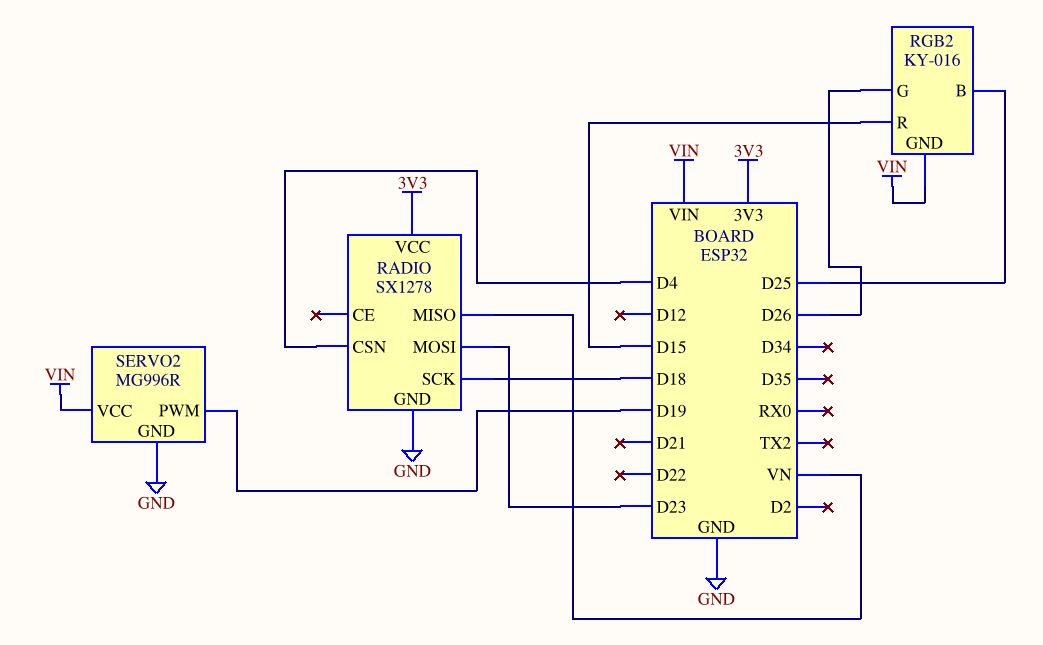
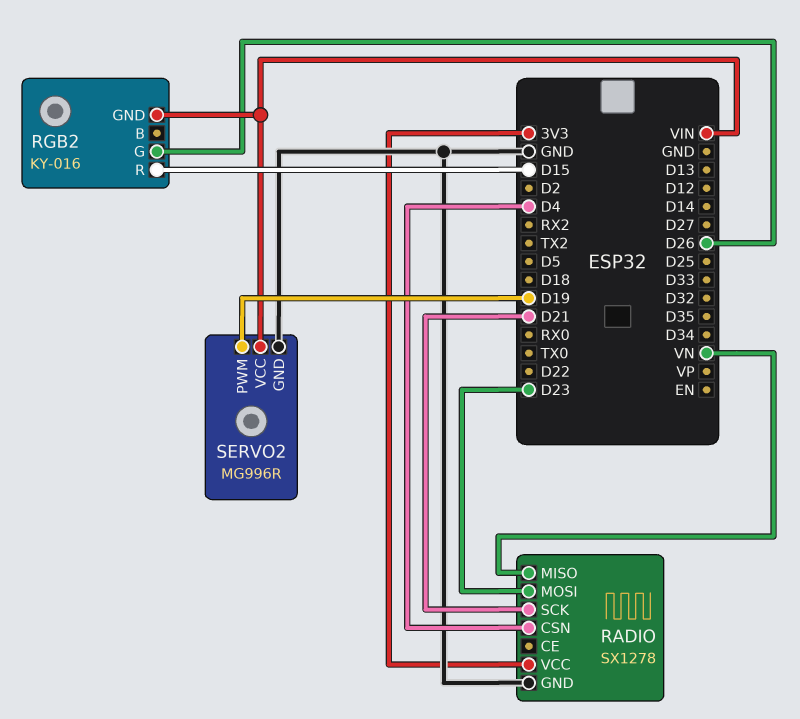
RADIO pin SCK: D18 -> D21
RGB2 pin B: D25 -> none

